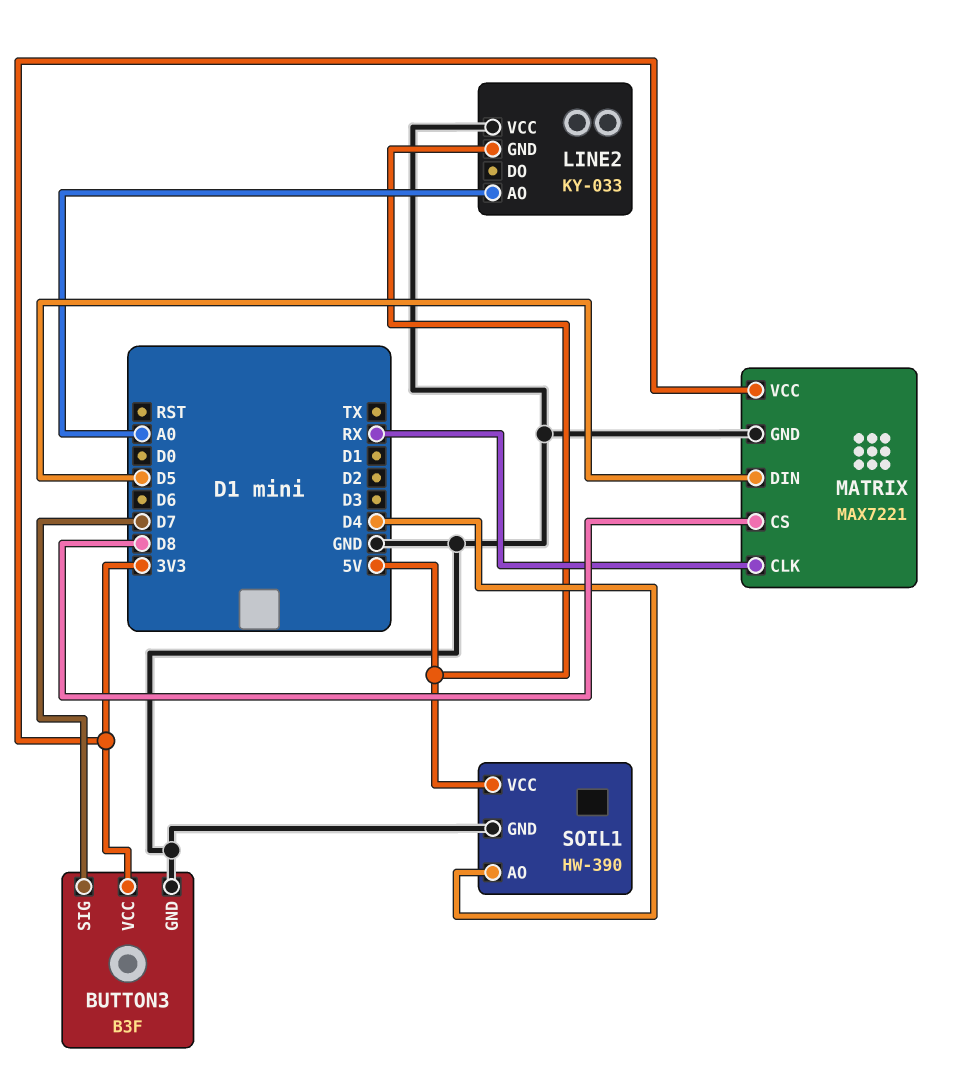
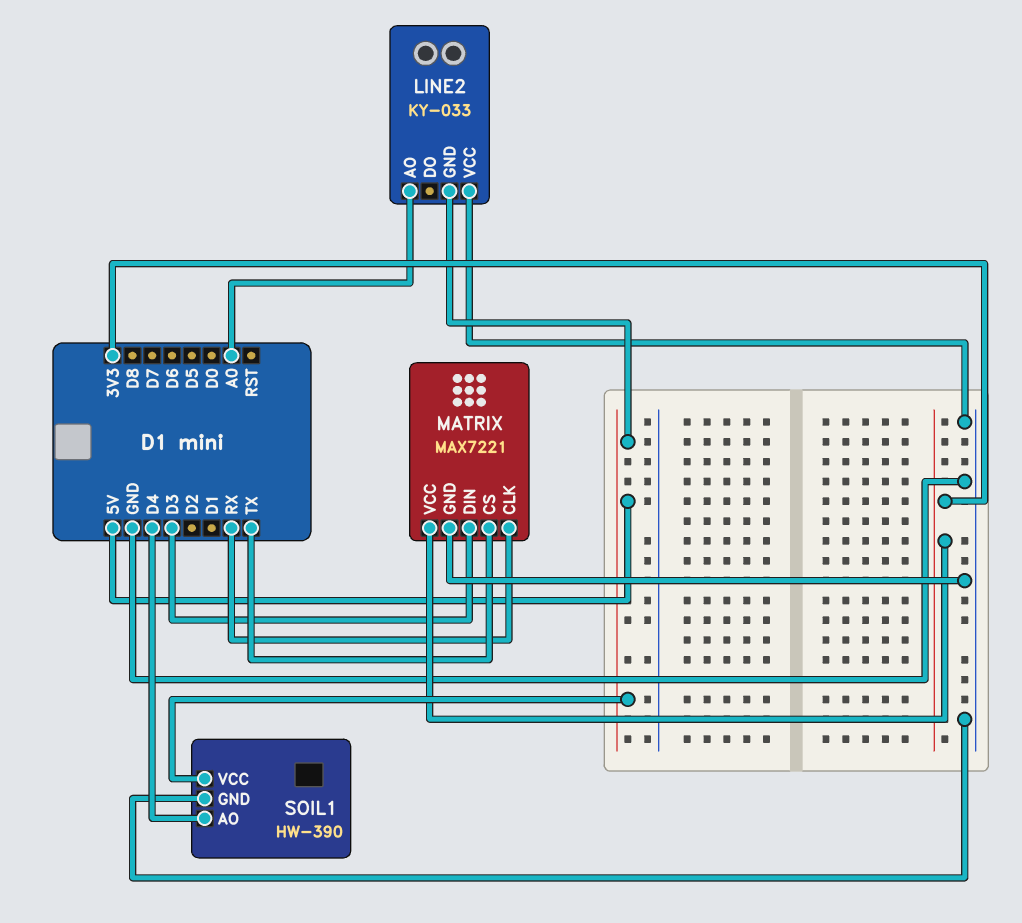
BUTTON3: B3F -> none
BUTTON3 pin GND: GND -> none
BUTTON3 pin SIG: D7 -> none
BUTTON3 pin VCC: 3V3 -> none
MATRIX pin CS: D8 -> TX
MATRIX pin DIN: D5 -> D3

